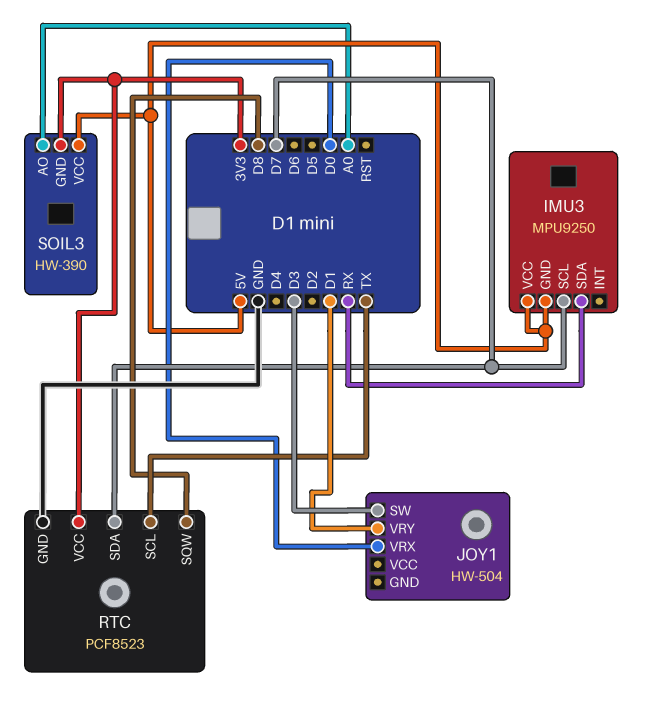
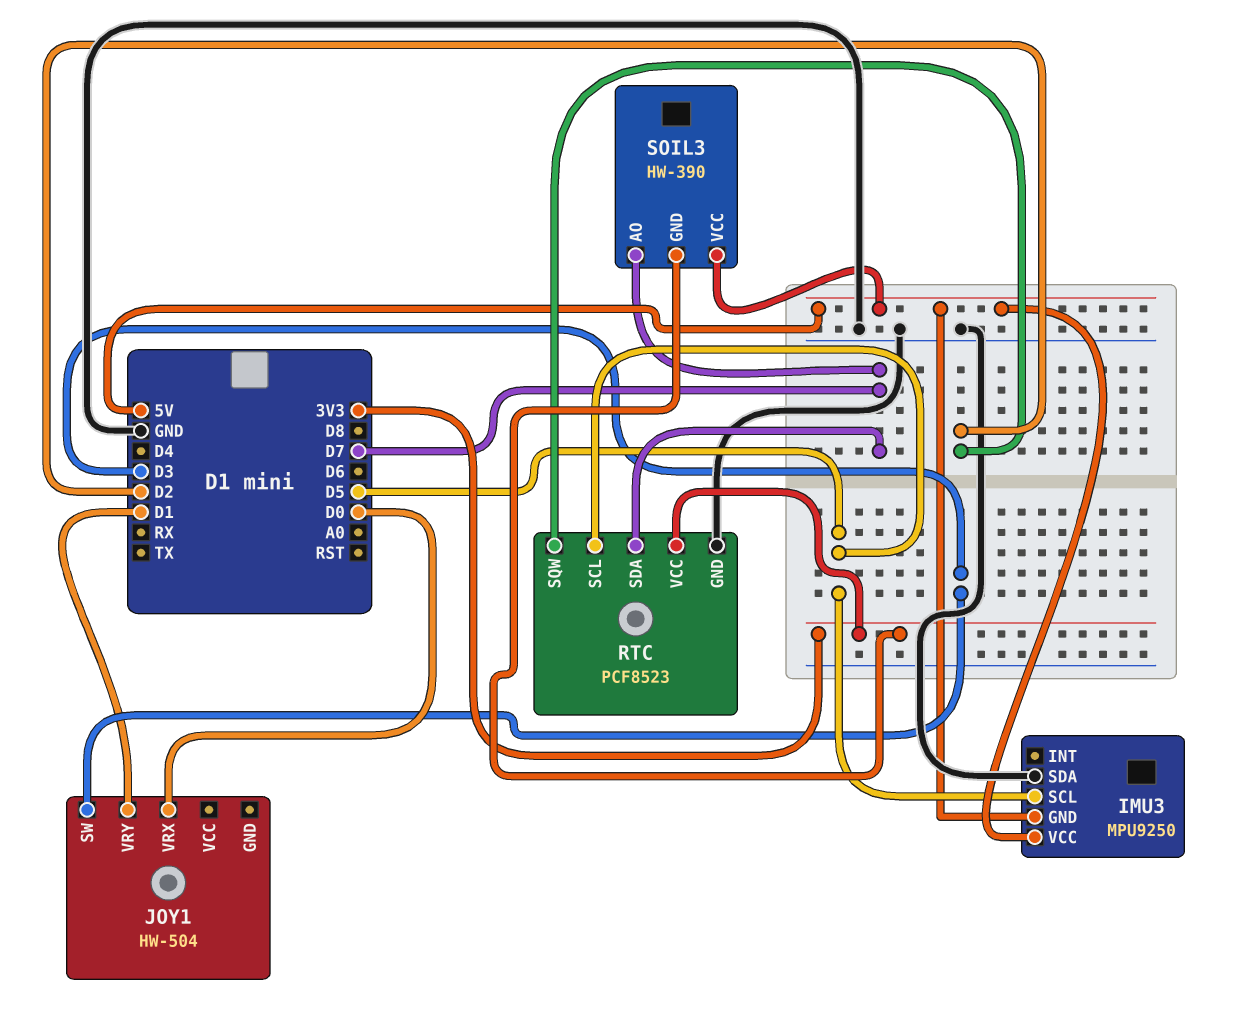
IMU3 pin SCL: D7 -> D5
IMU3 pin SDA: RX -> GND
RTC pin SCL: TX -> D5
RTC pin SQW: D8 -> D2
SOIL3 pin AO: A0 -> D7

